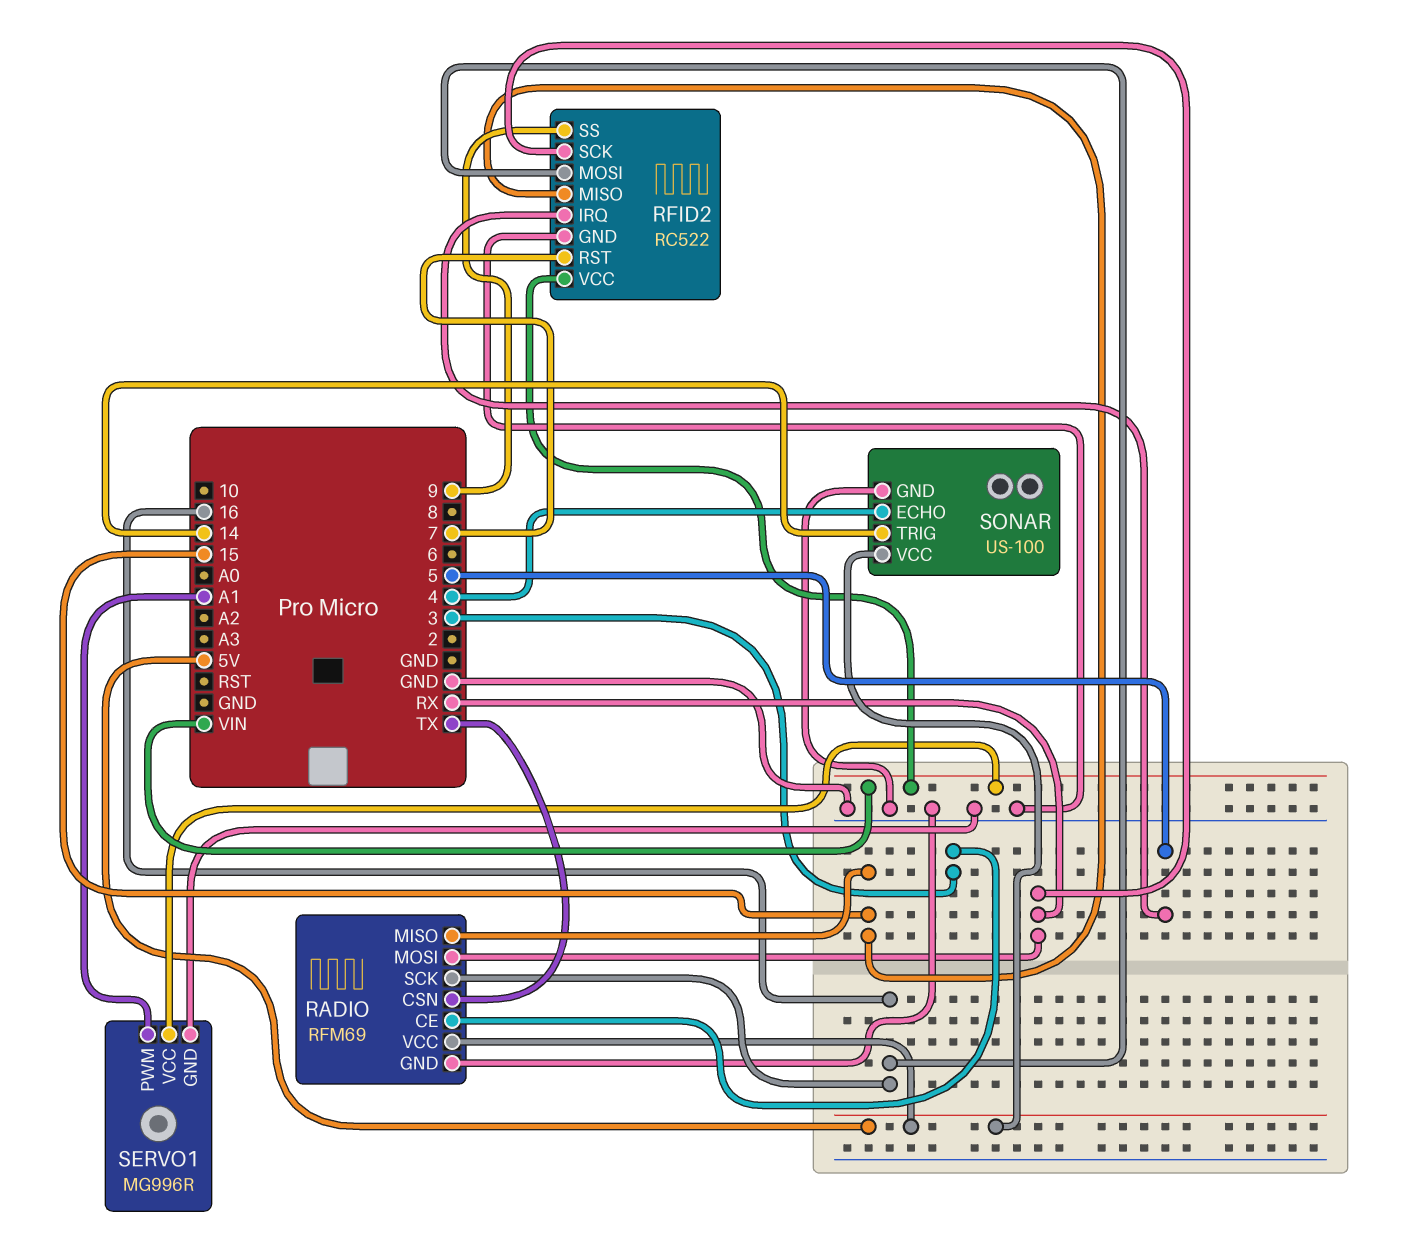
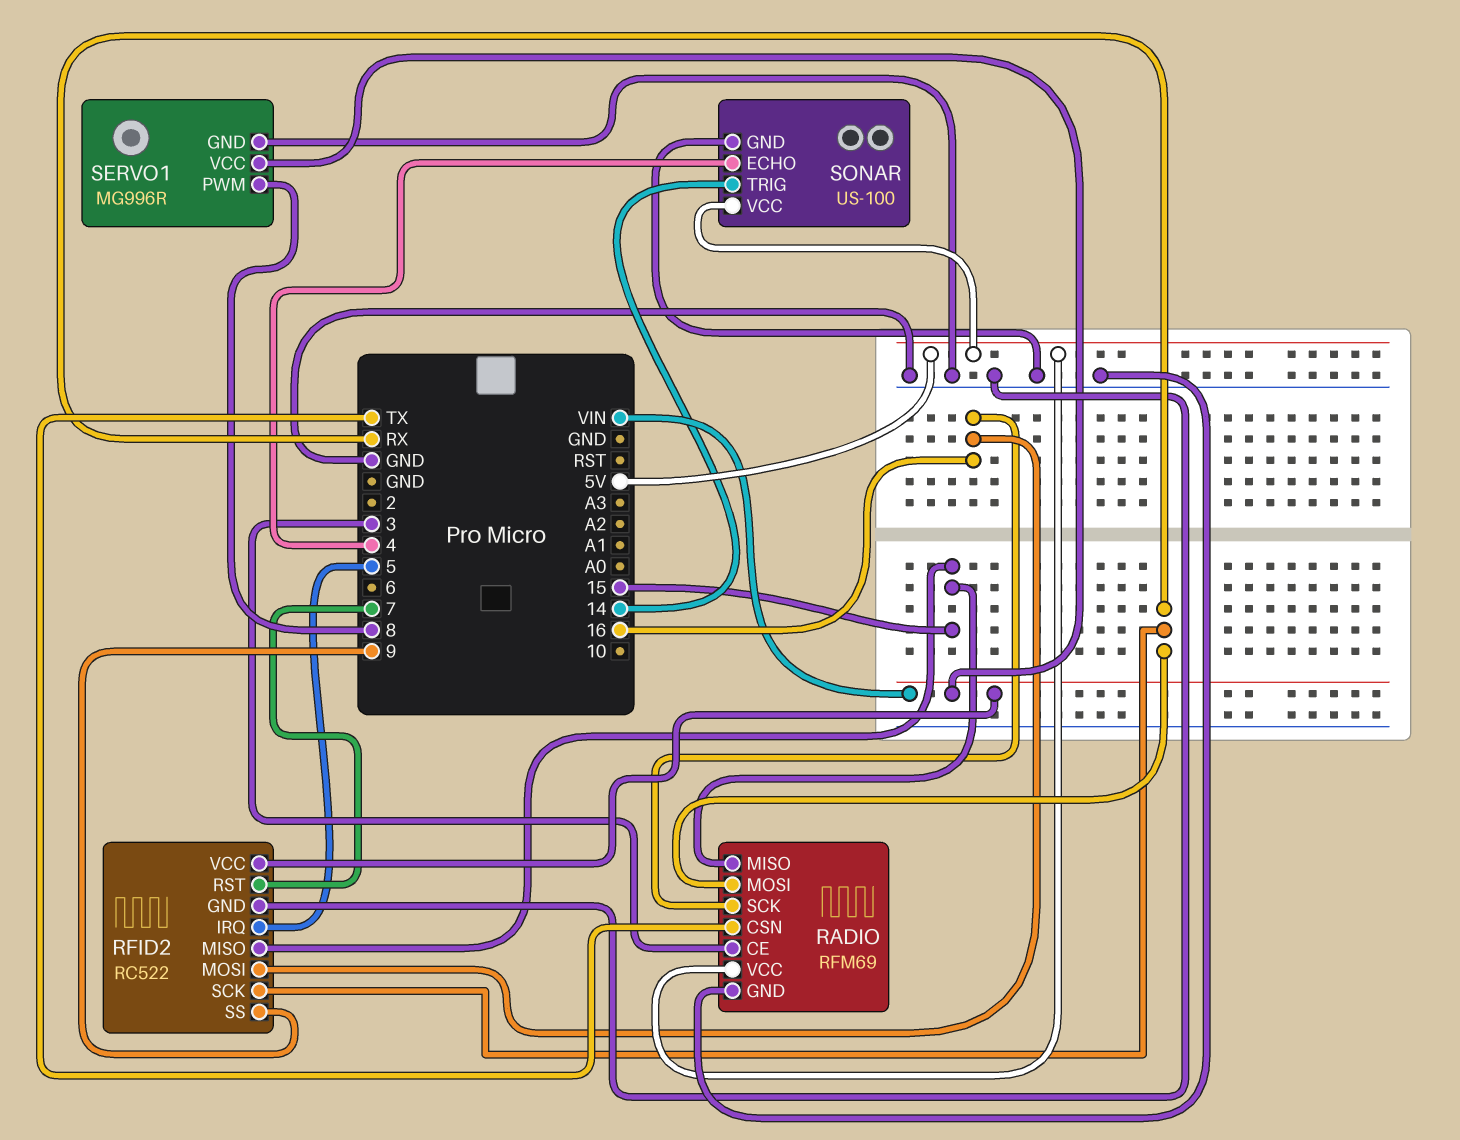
SERVO1 pin PWM: A1 -> 8

